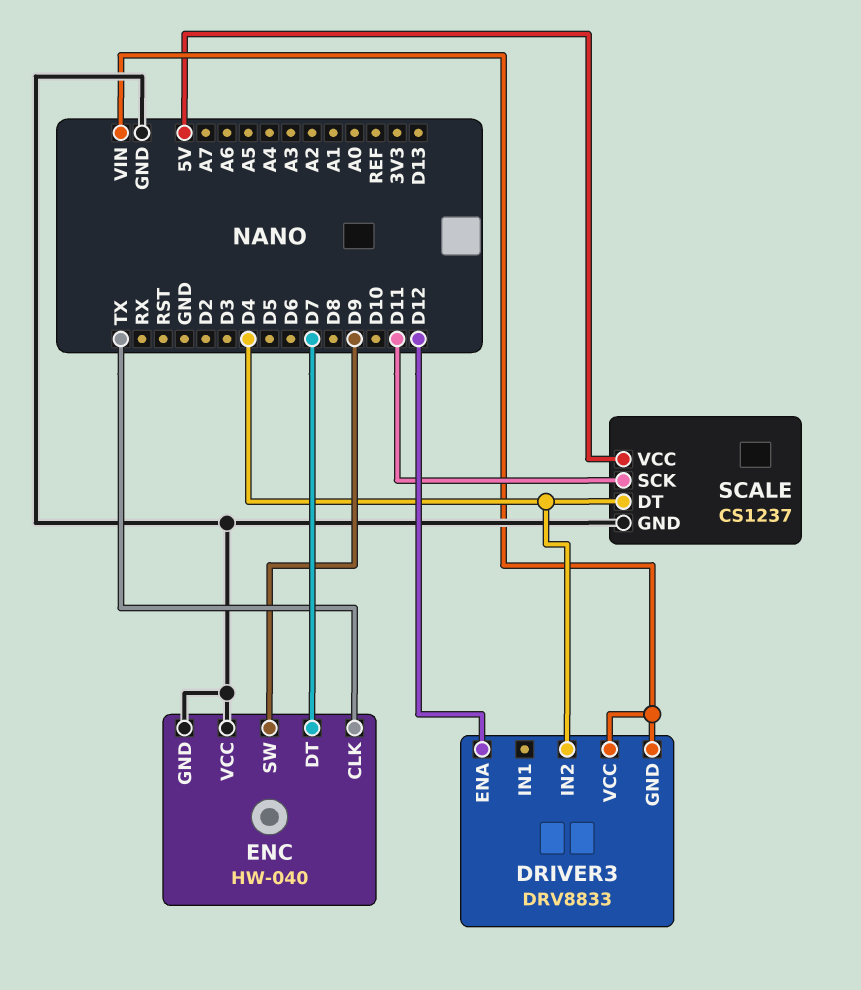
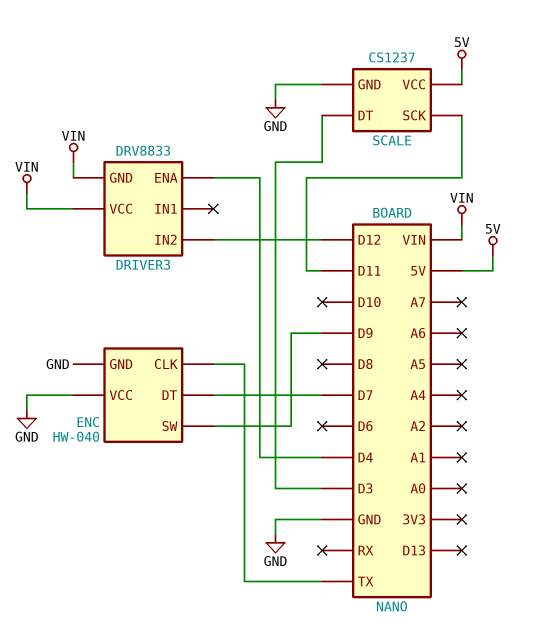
DRIVER3 pin ENA: D12 -> D4
DRIVER3 pin IN2: D4 -> D12
SCALE pin DT: D4 -> D3

